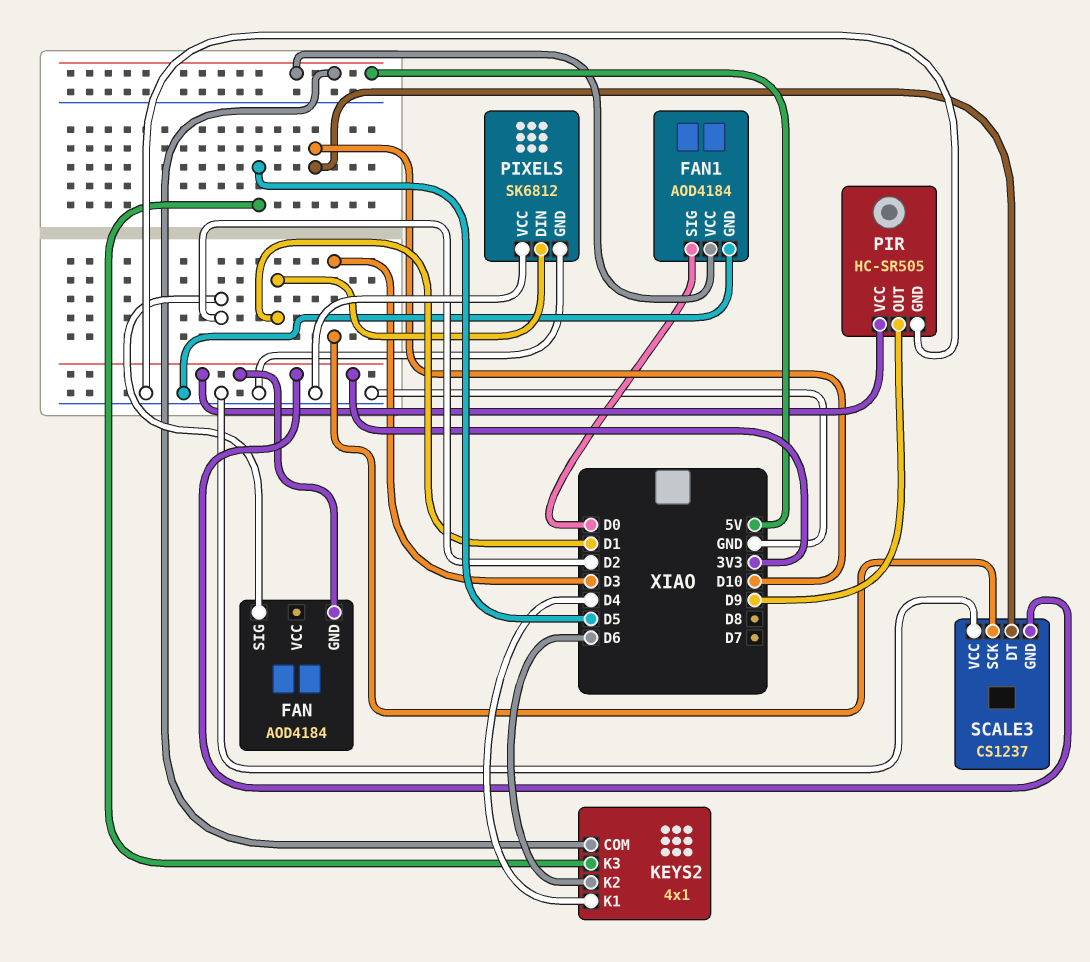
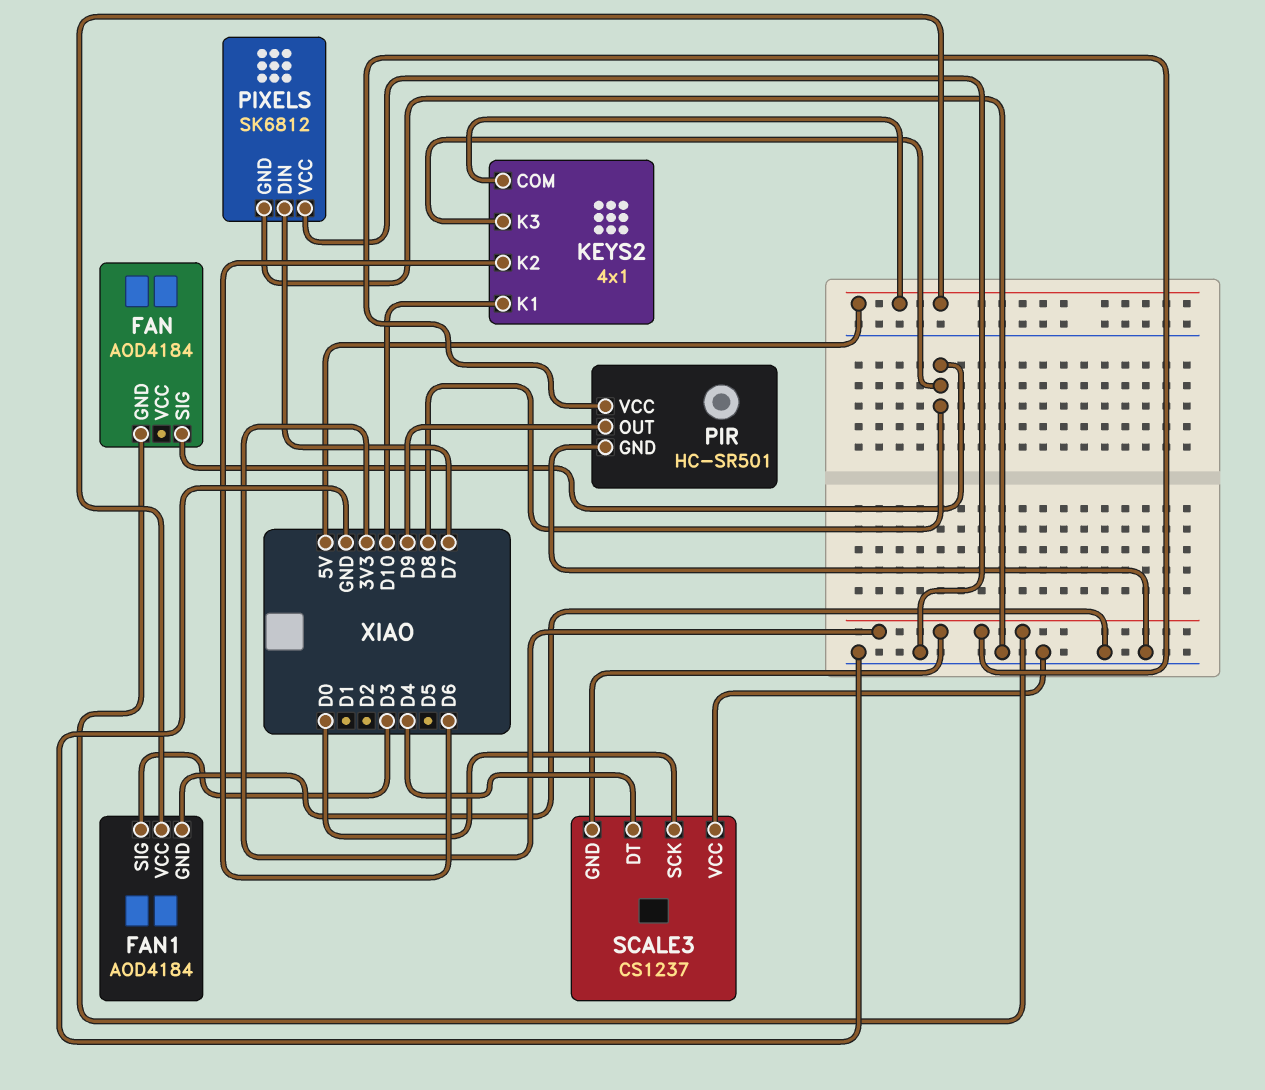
FAN pin SIG: D2 -> D8
FAN1 pin SIG: D0 -> D3
KEYS2 pin K1: D4 -> D10
KEYS2 pin K3: D5 -> D8
PIR: HC-SR505 -> HC-SR501
PIXELS pin DIN: D1 -> D7
SCALE3 pin DT: D10 -> D4
SCALE3 pin SCK: D3 -> D0

